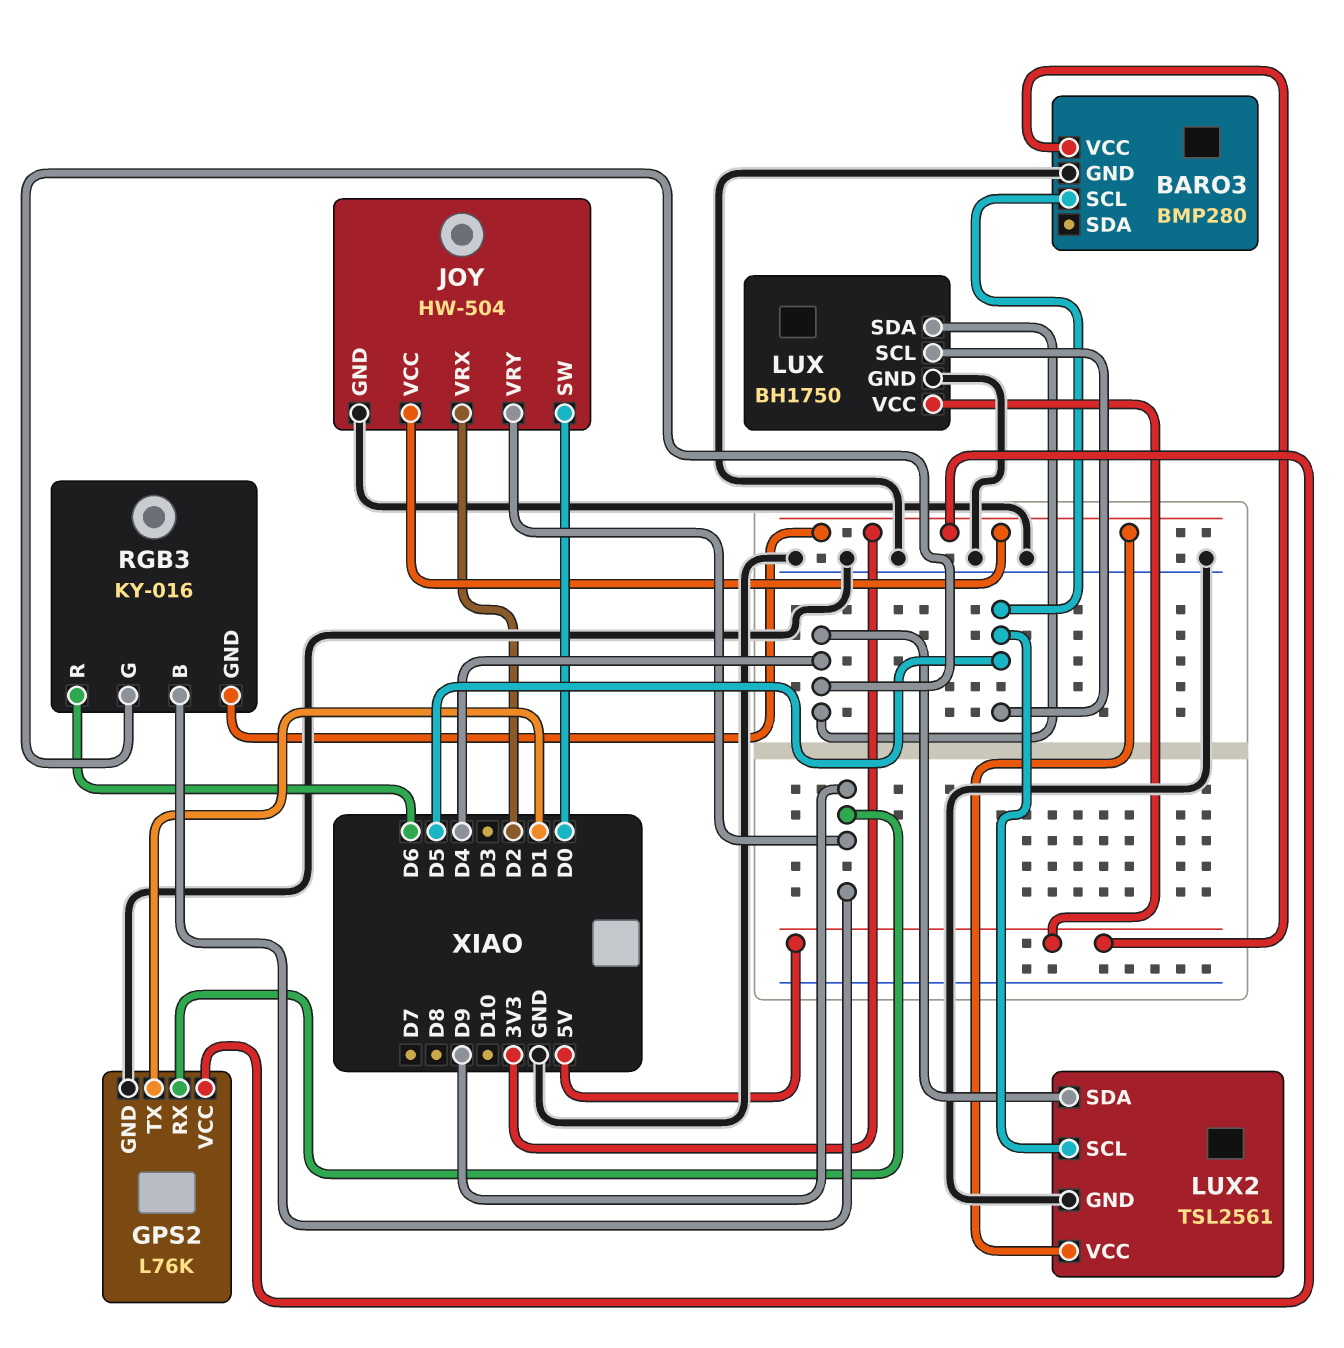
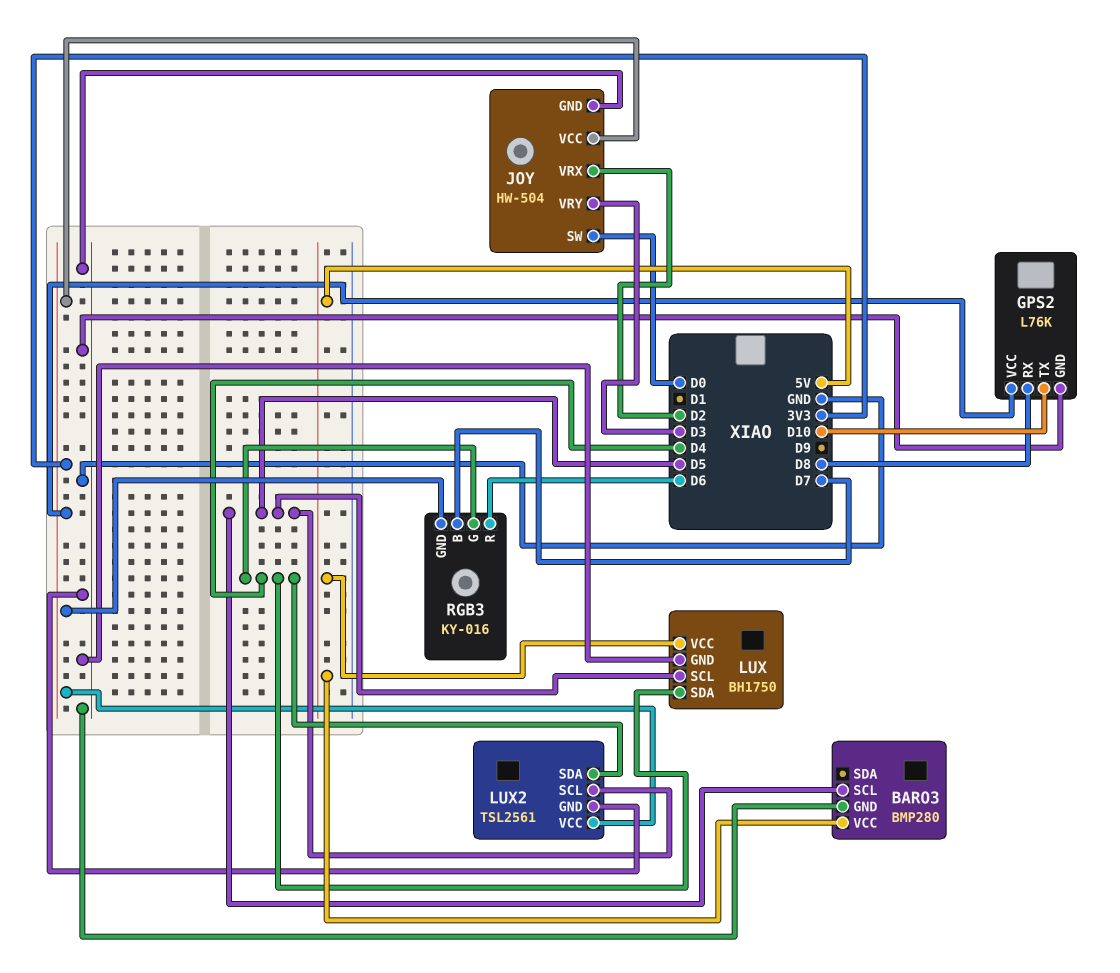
GPS2 pin RX: D9 -> D8
GPS2 pin TX: D1 -> D10
JOY pin VRY: D9 -> D3
RGB3 pin B: D9 -> D7

